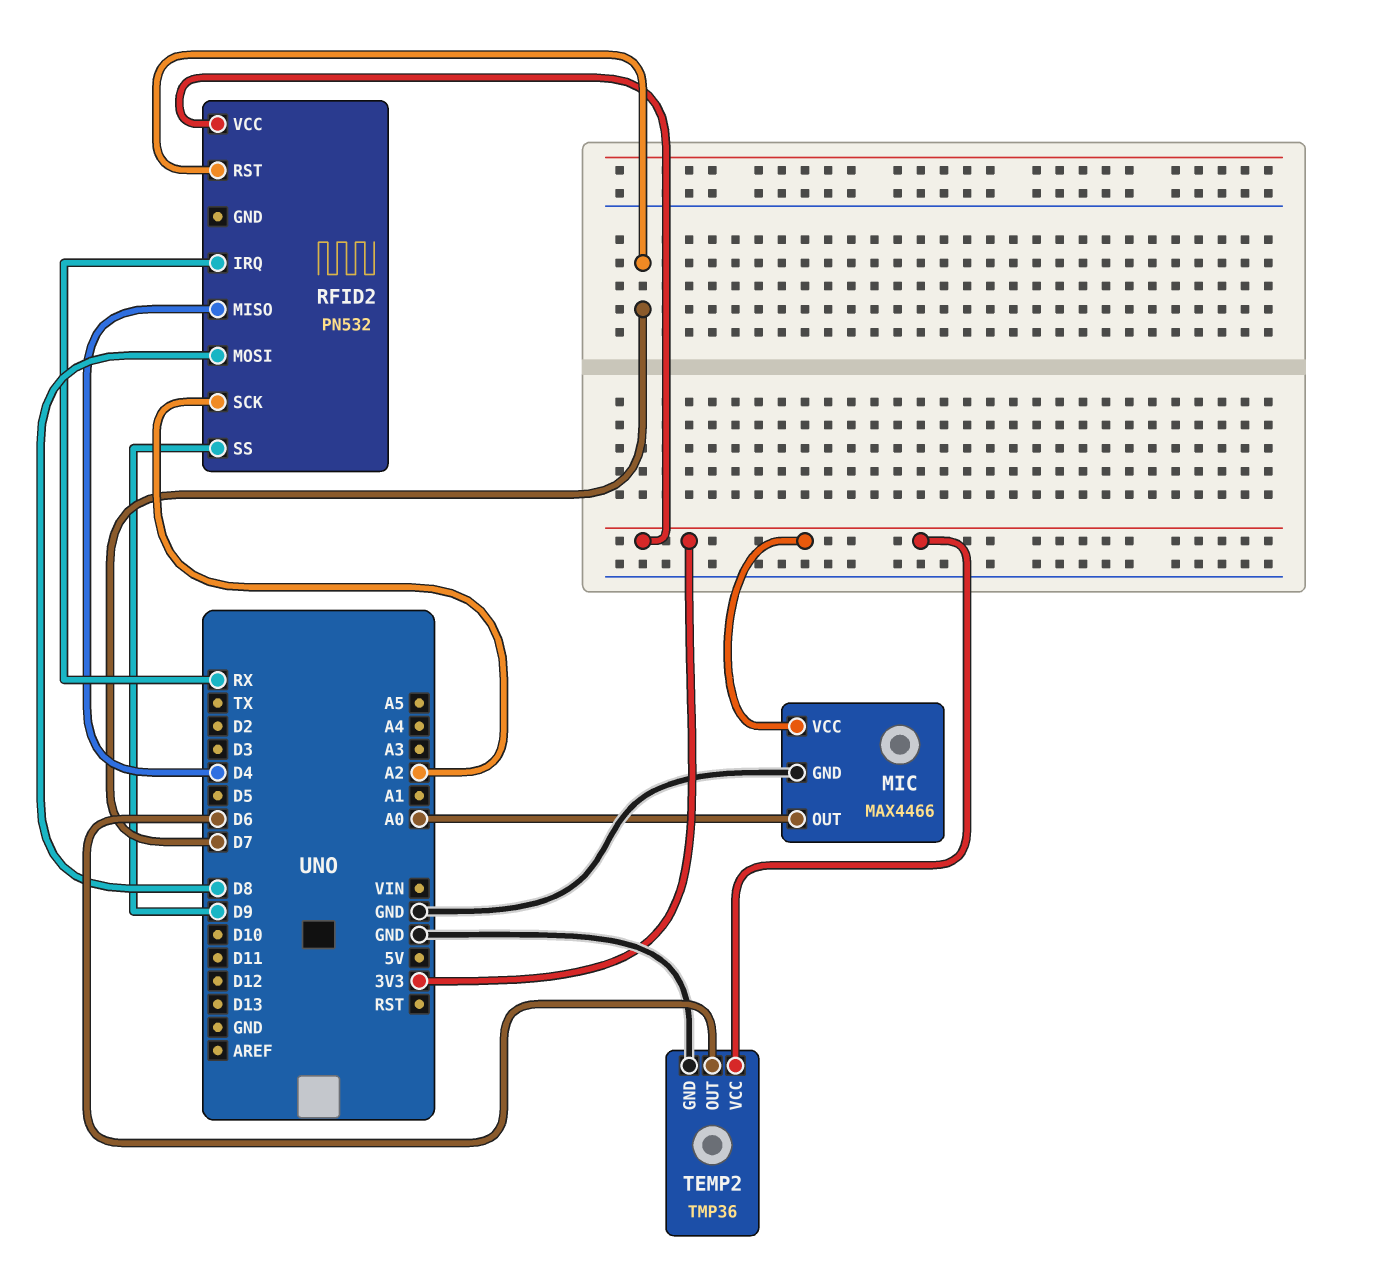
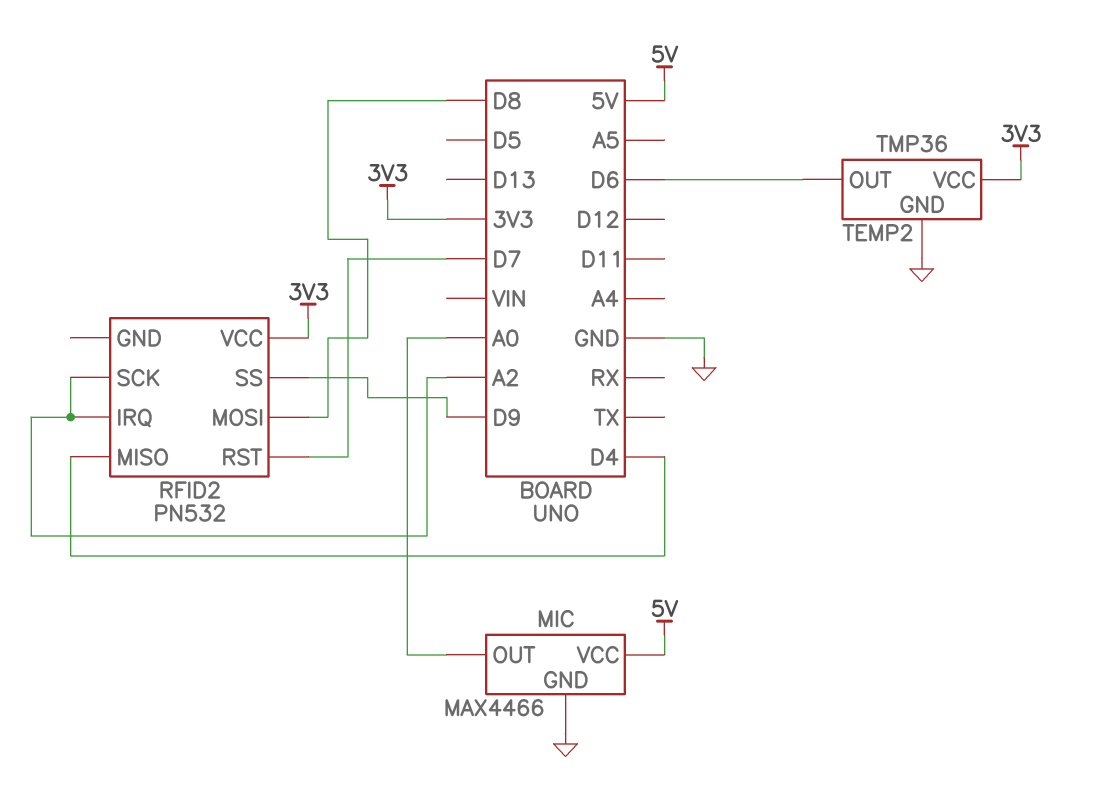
MIC pin VCC: 3V3 -> 5V
RFID2 pin IRQ: RX -> A2

